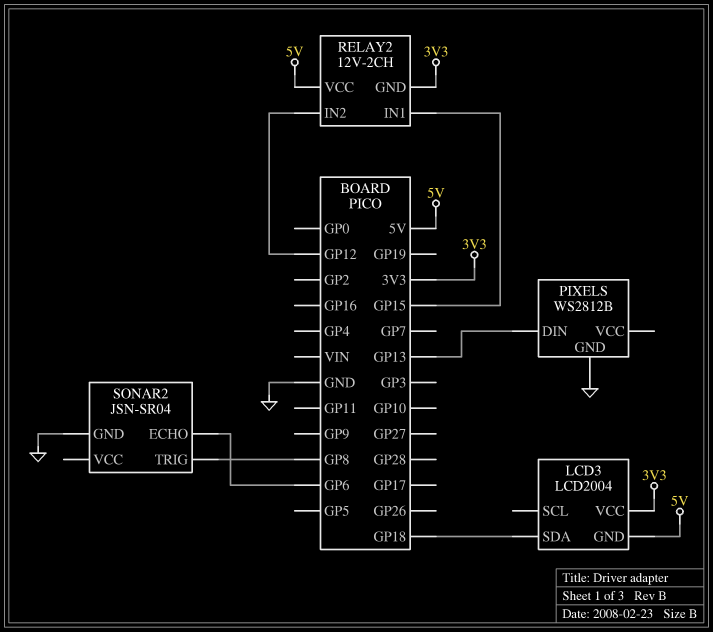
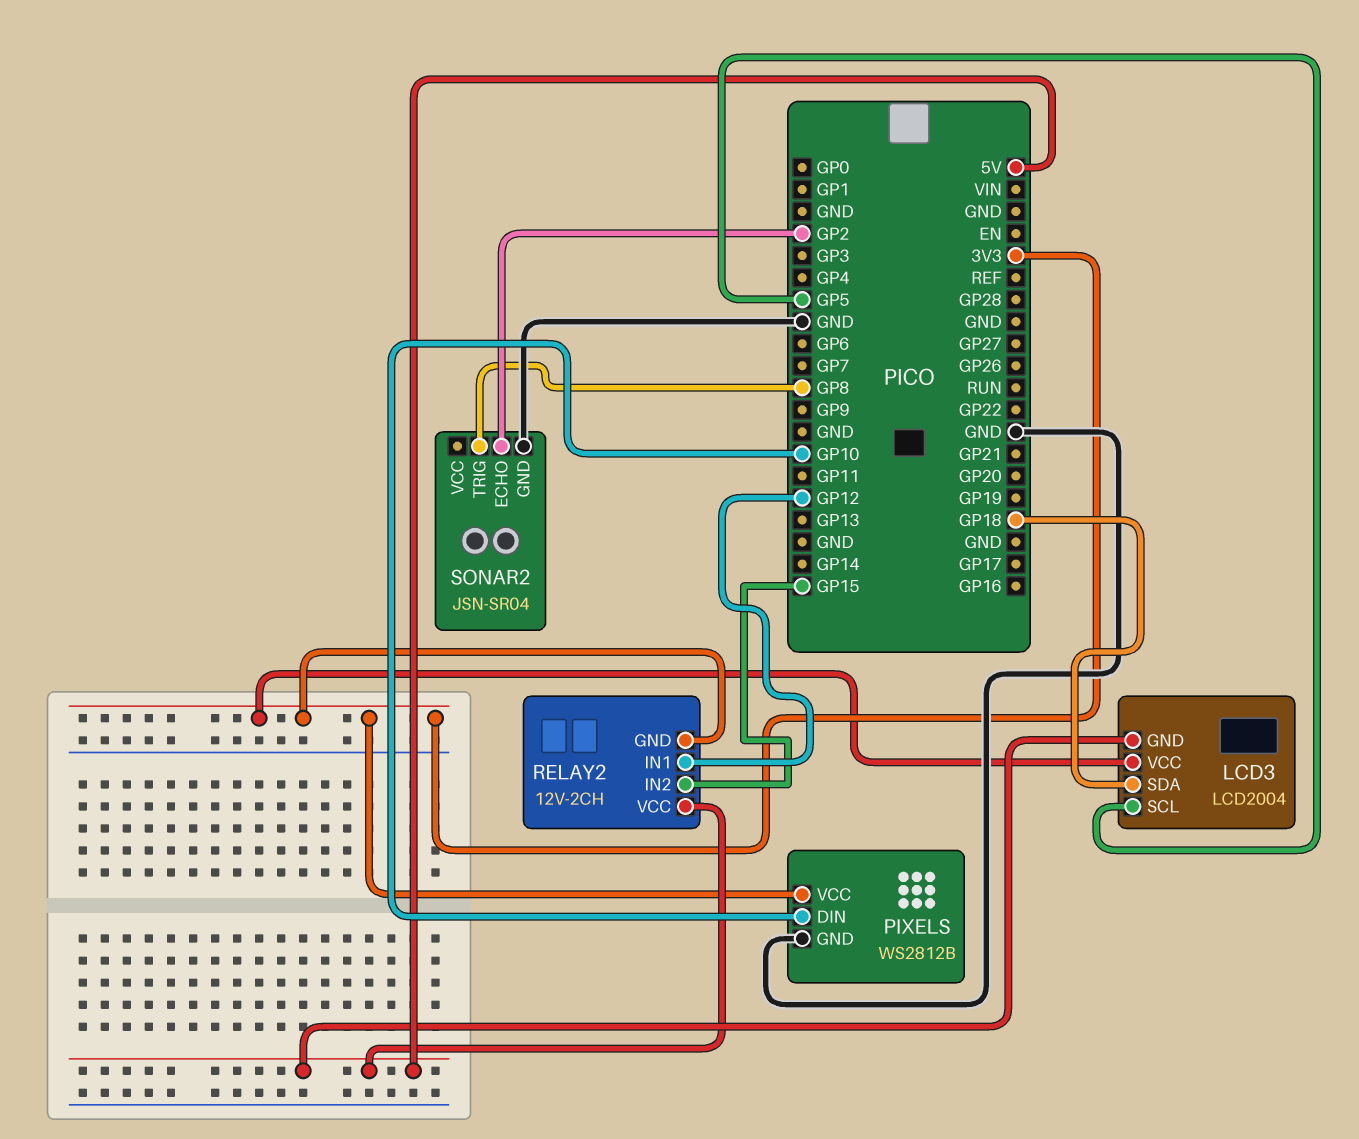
LCD3 pin SCL: none -> GP5
PIXELS pin DIN: GP13 -> GP10
PIXELS pin VCC: none -> 3V3
RELAY2 pin IN1: GP15 -> GP12
RELAY2 pin IN2: GP12 -> GP15
SONAR2 pin ECHO: GP6 -> GP2

